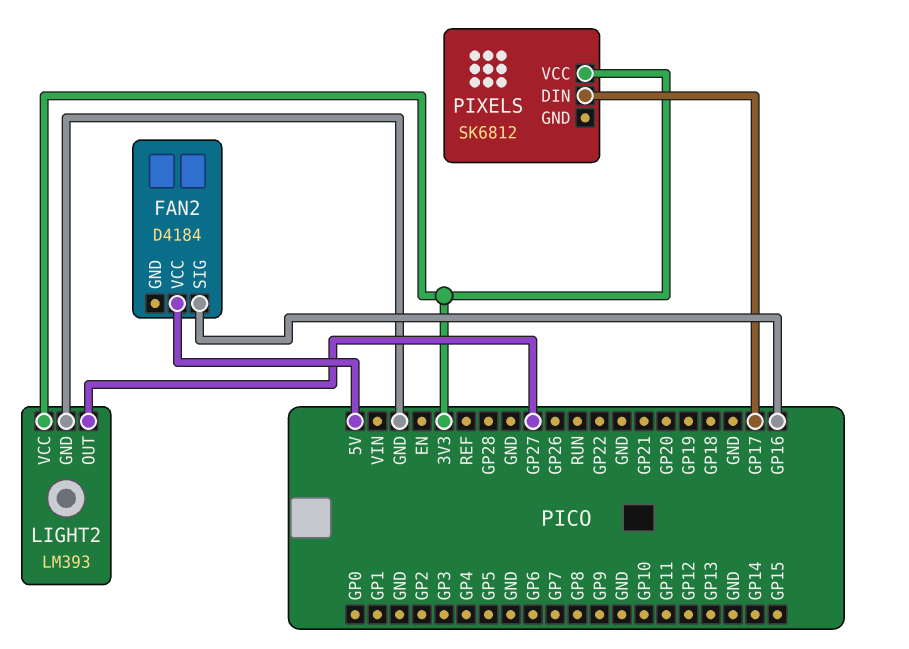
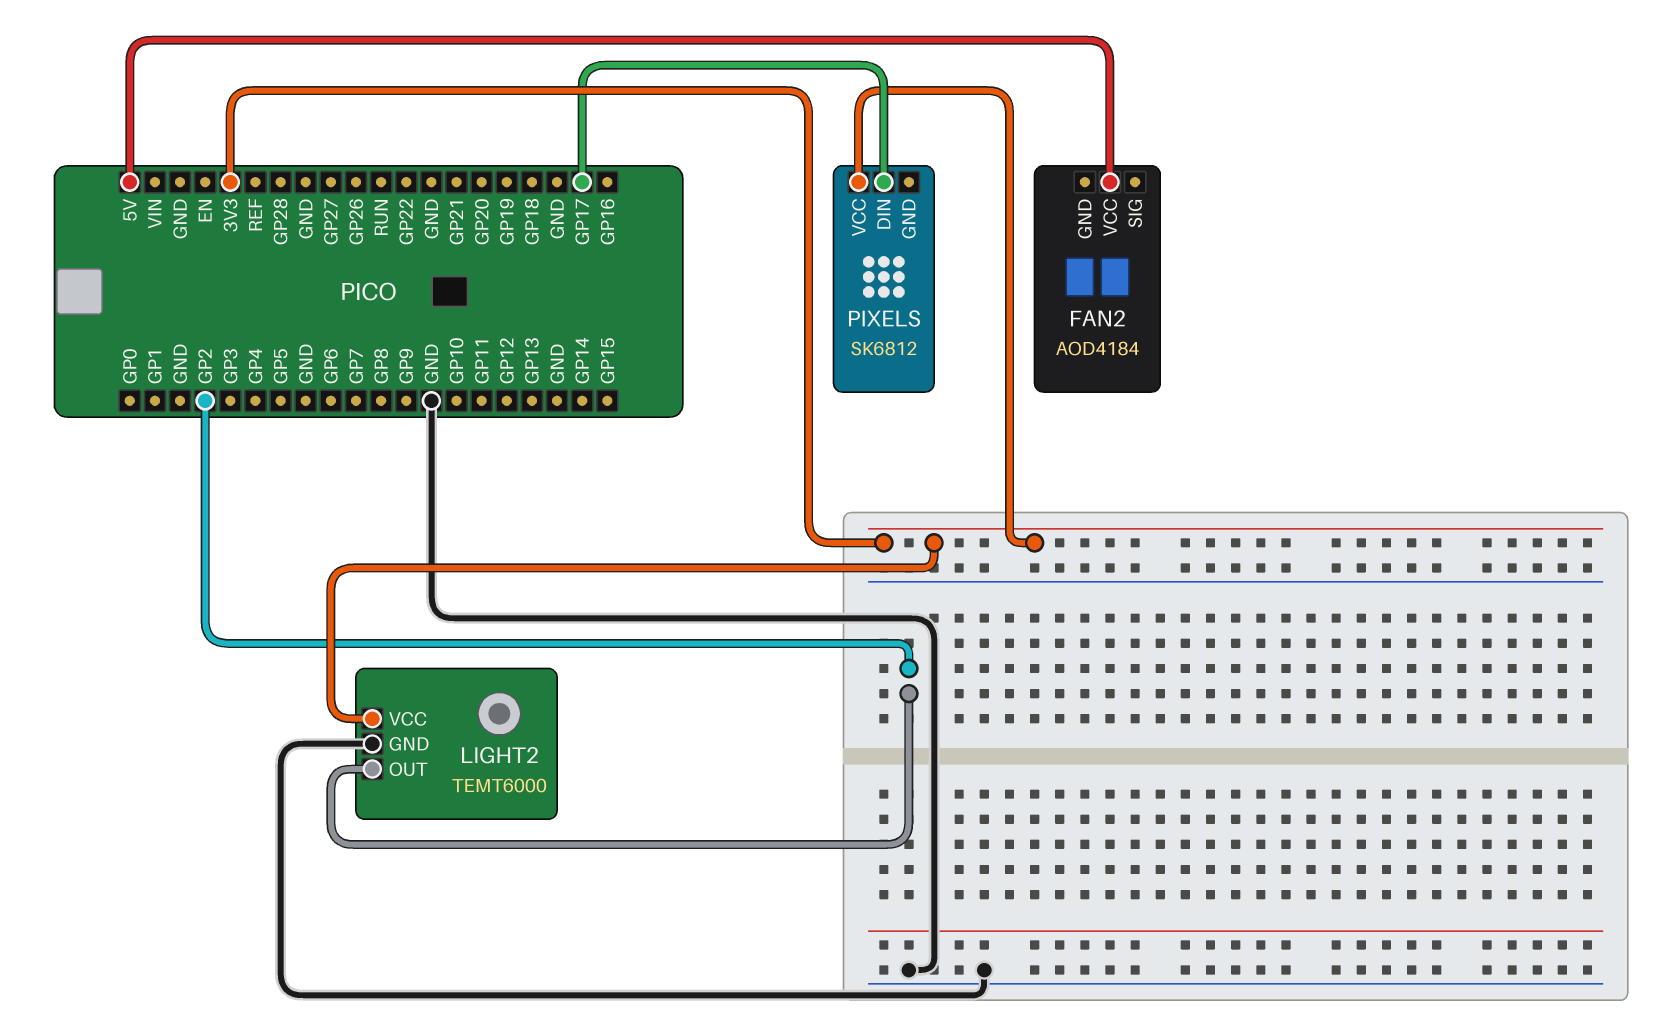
FAN2: D4184 -> AOD4184
FAN2 pin SIG: GP16 -> none
LIGHT2: LM393 -> TEMT6000
LIGHT2 pin OUT: GP27 -> GP2

